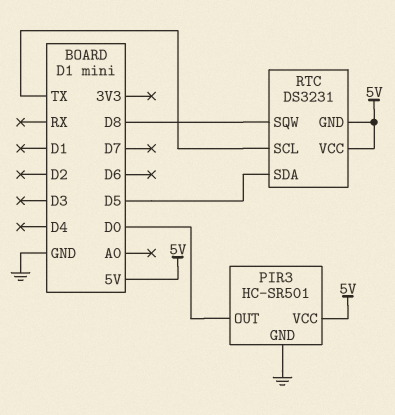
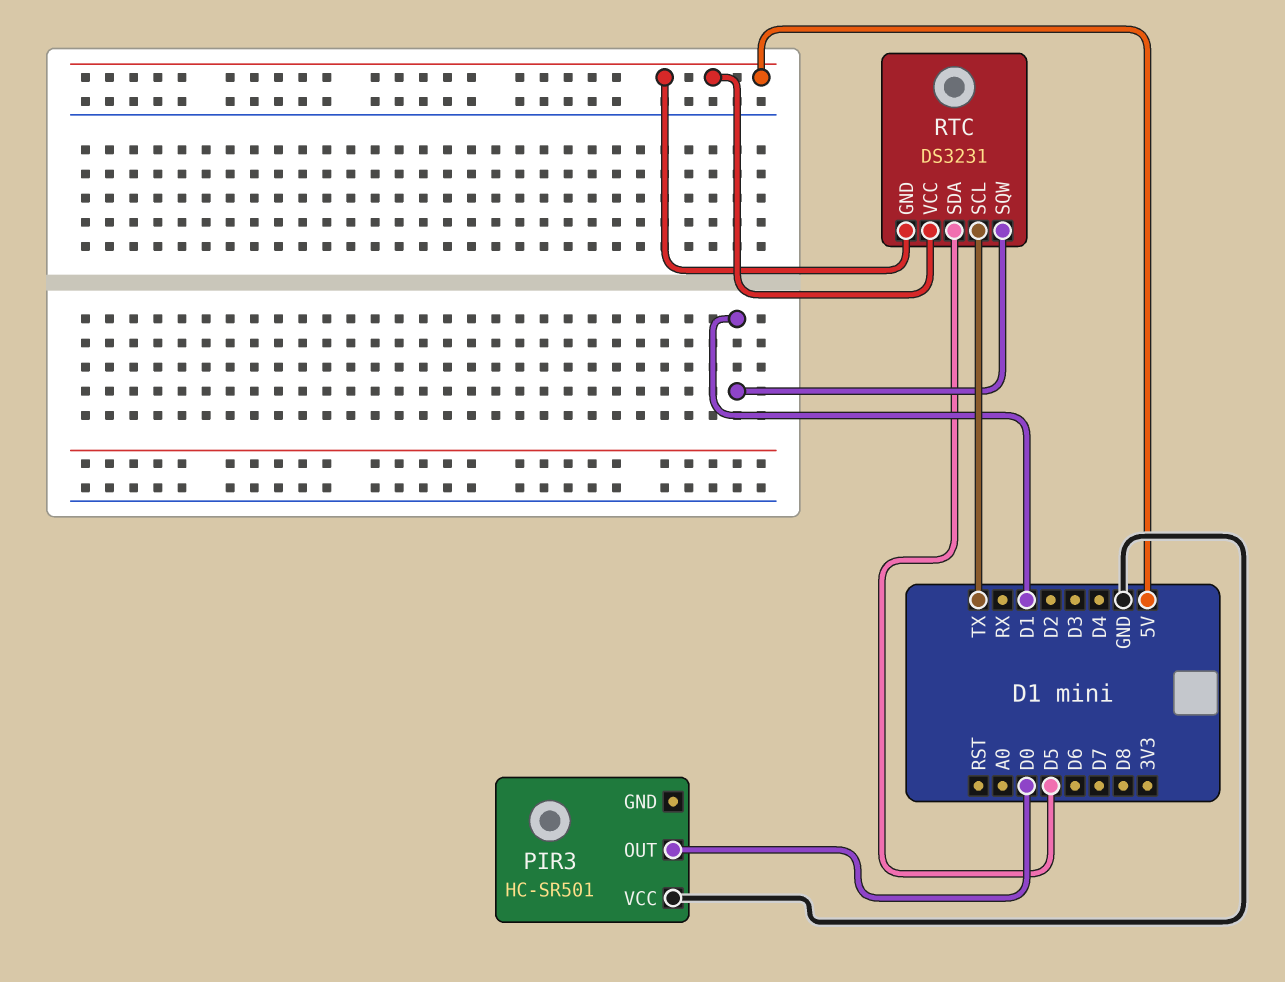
PIR3 pin GND: GND -> none
PIR3 pin VCC: 5V -> GND
RTC pin SQW: D8 -> D1

